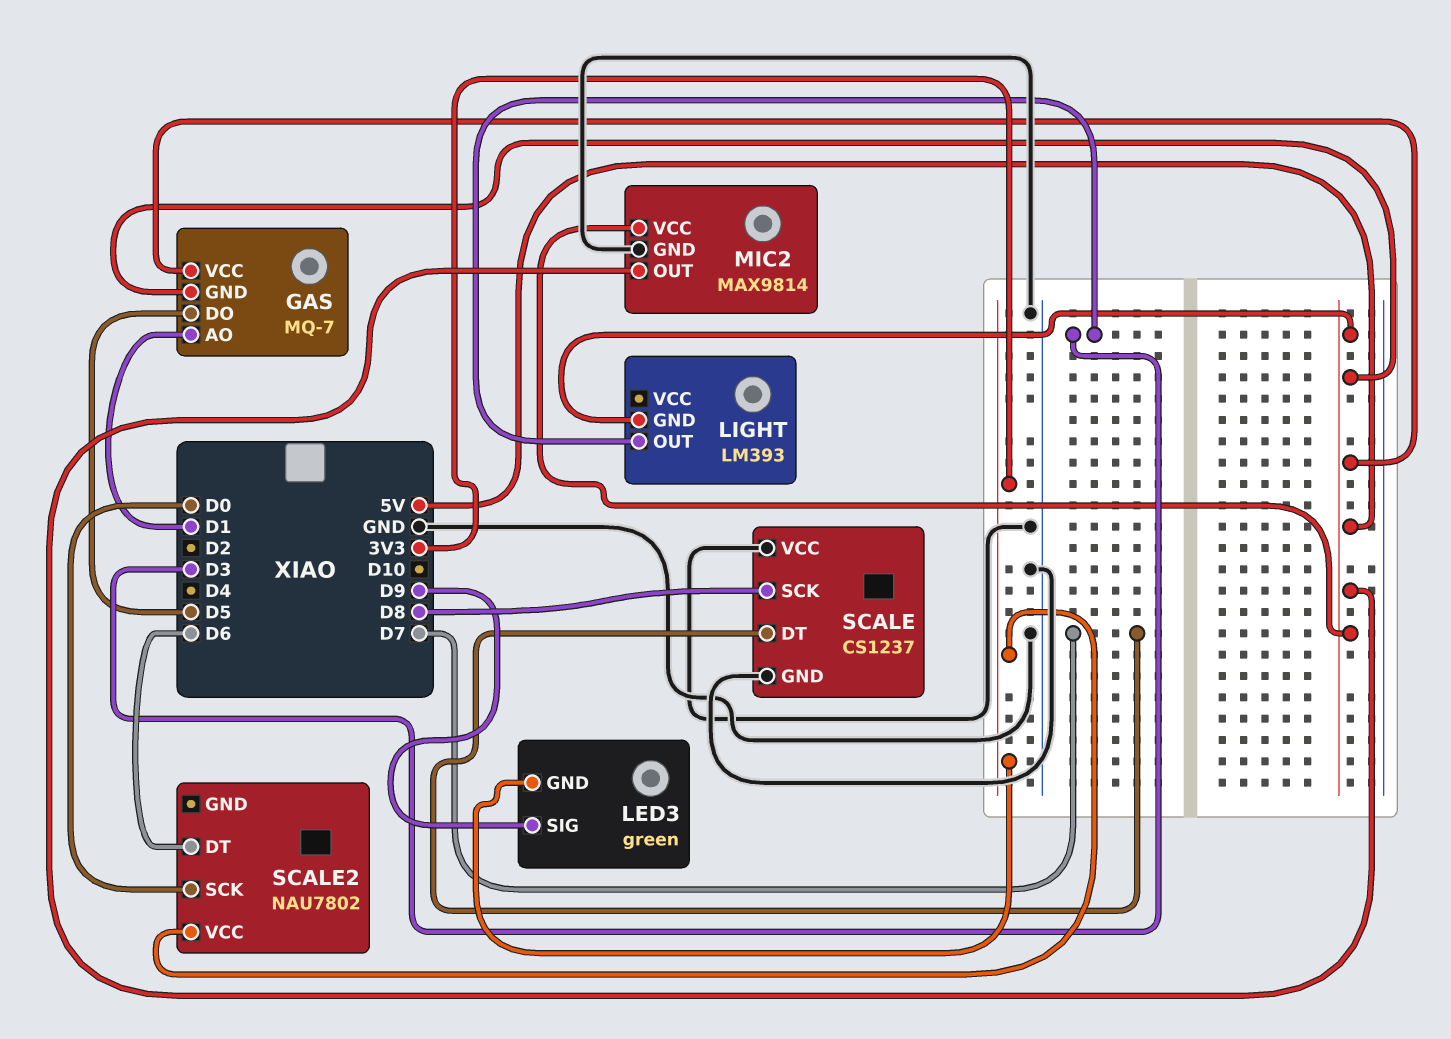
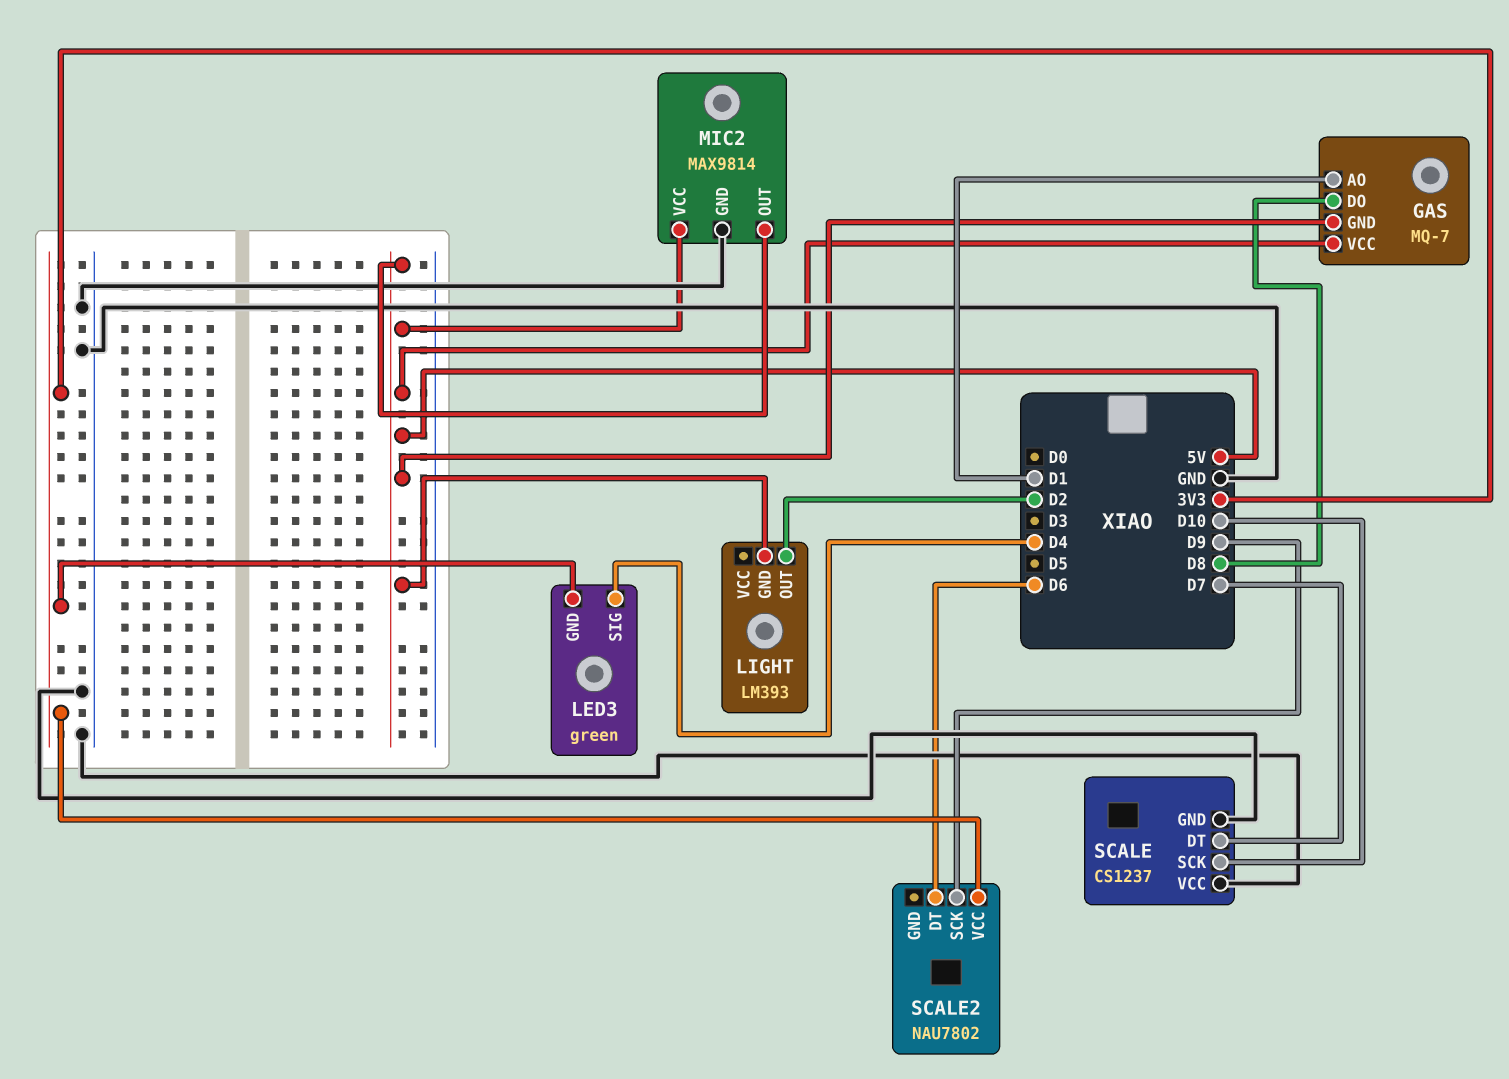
GAS pin DO: D5 -> D8
LED3 pin SIG: D9 -> D4
LIGHT pin OUT: D3 -> D2
SCALE pin SCK: D8 -> D10
SCALE2 pin SCK: D0 -> D9

